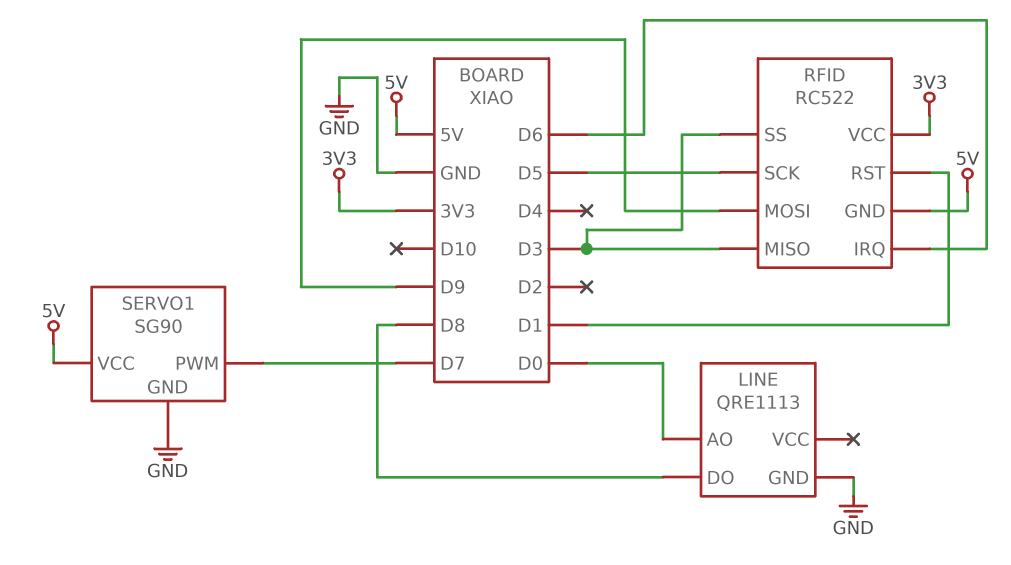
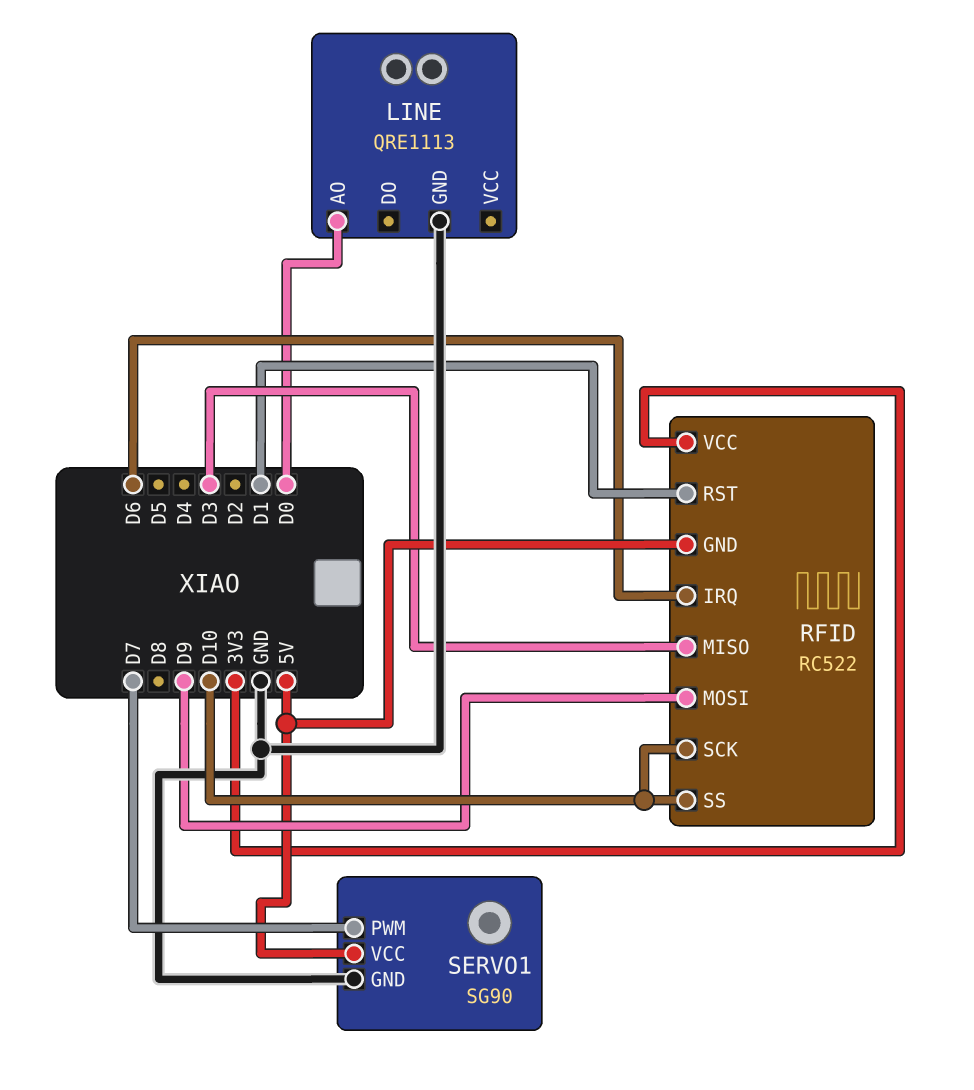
LINE pin DO: D8 -> none
RFID pin SCK: D5 -> D10
RFID pin SS: D3 -> D10

